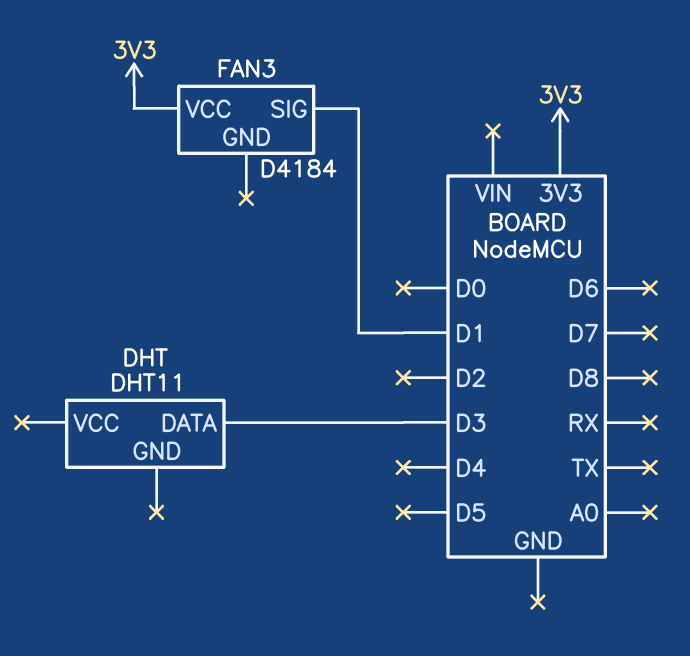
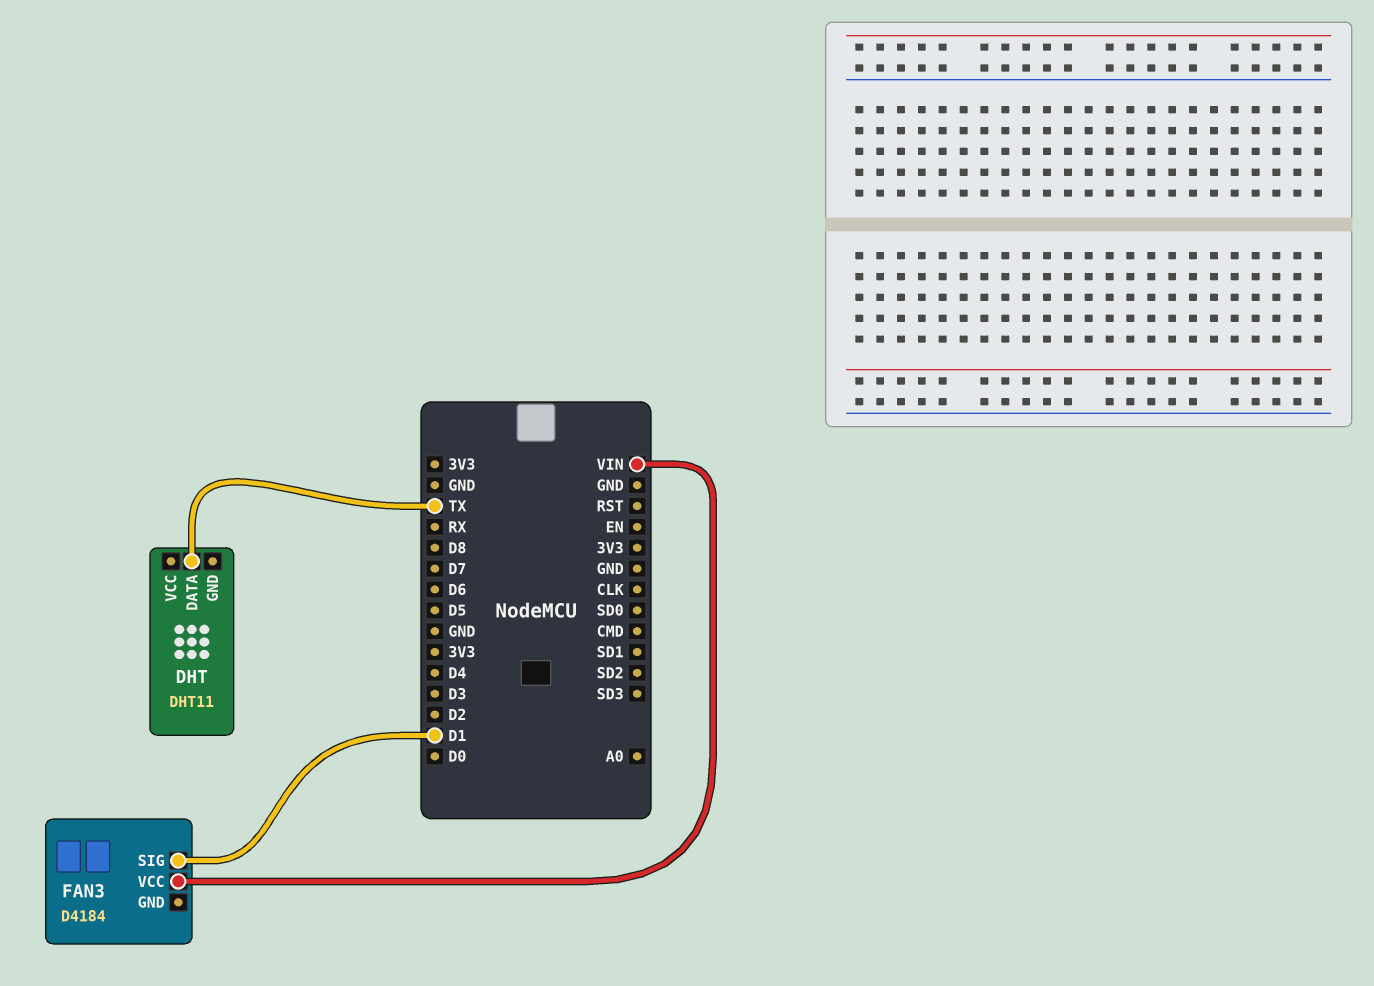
DHT pin DATA: D3 -> TX
FAN3 pin VCC: 3V3 -> VIN

